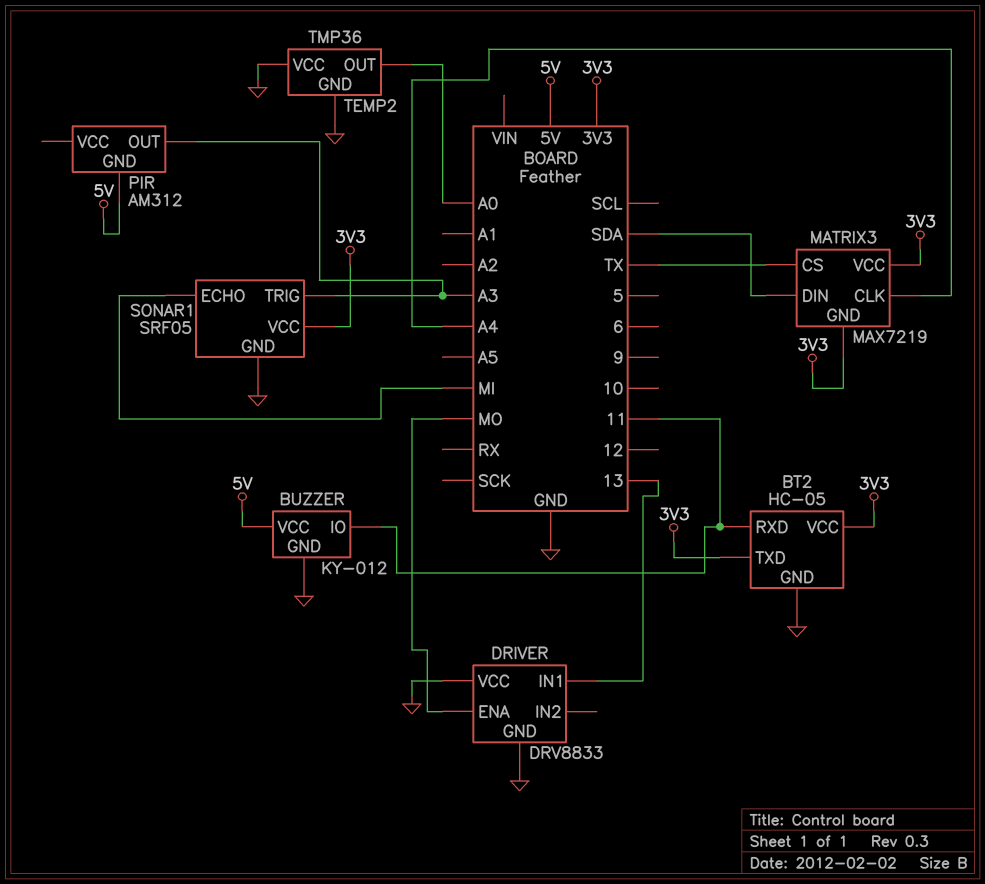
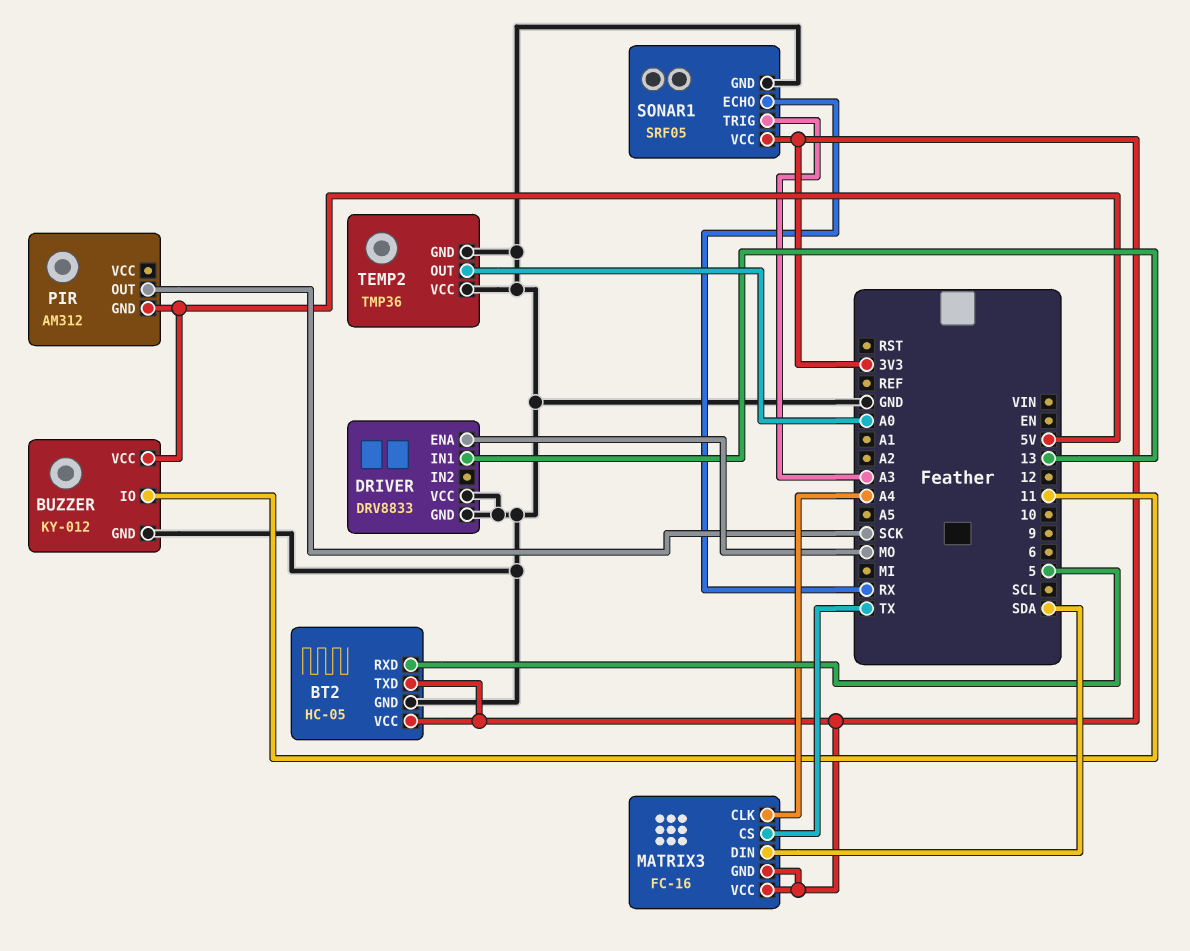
BT2 pin RXD: 11 -> 5
MATRIX3: MAX7219 -> FC-16
PIR pin OUT: A3 -> SCK
SONAR1 pin ECHO: MI -> RX

